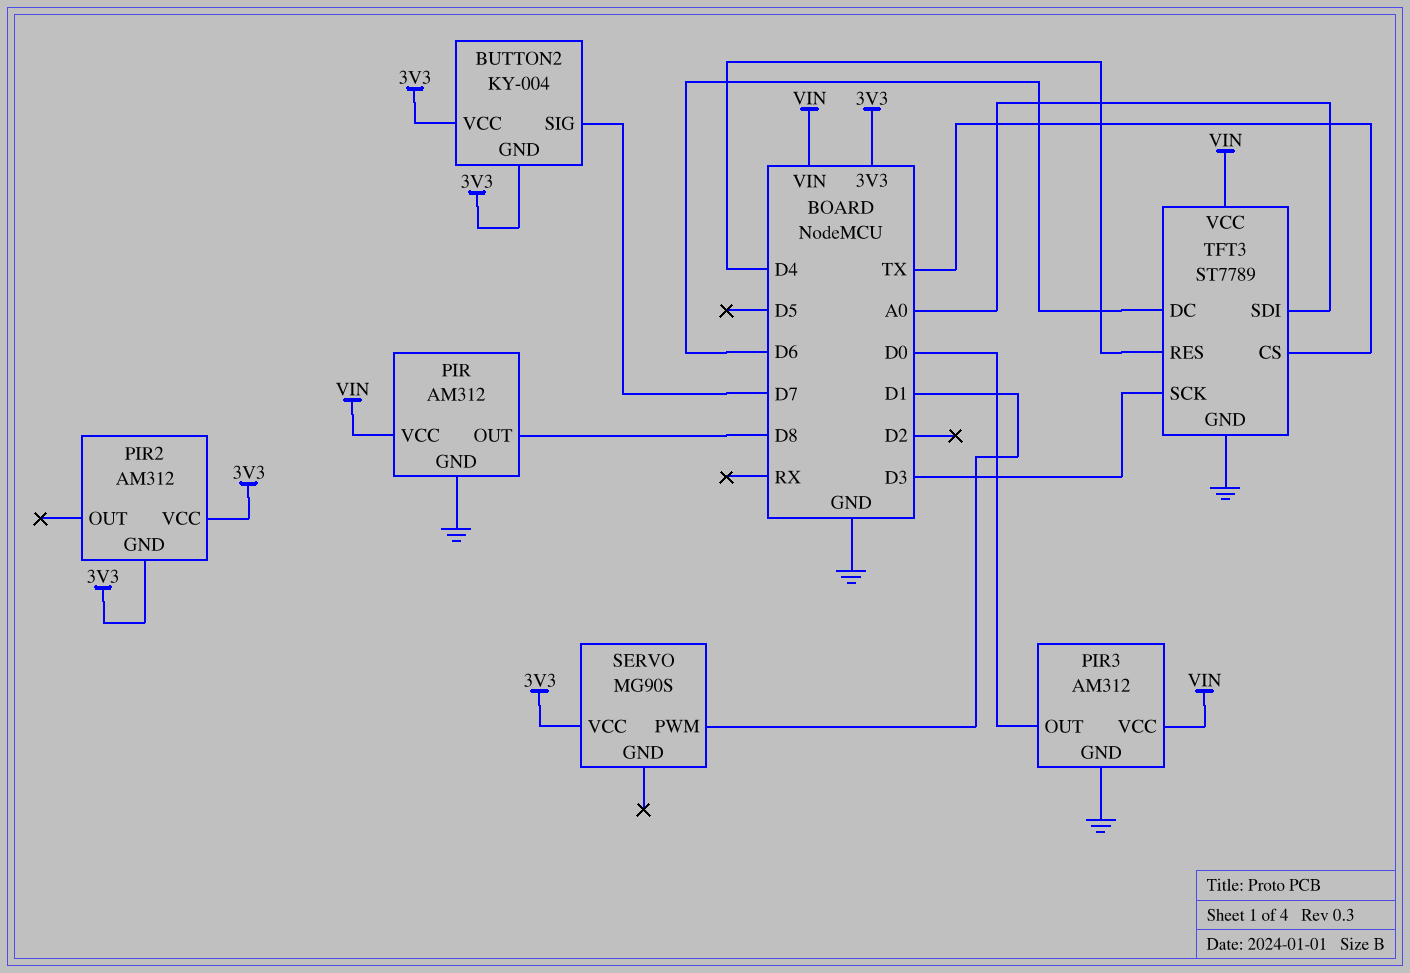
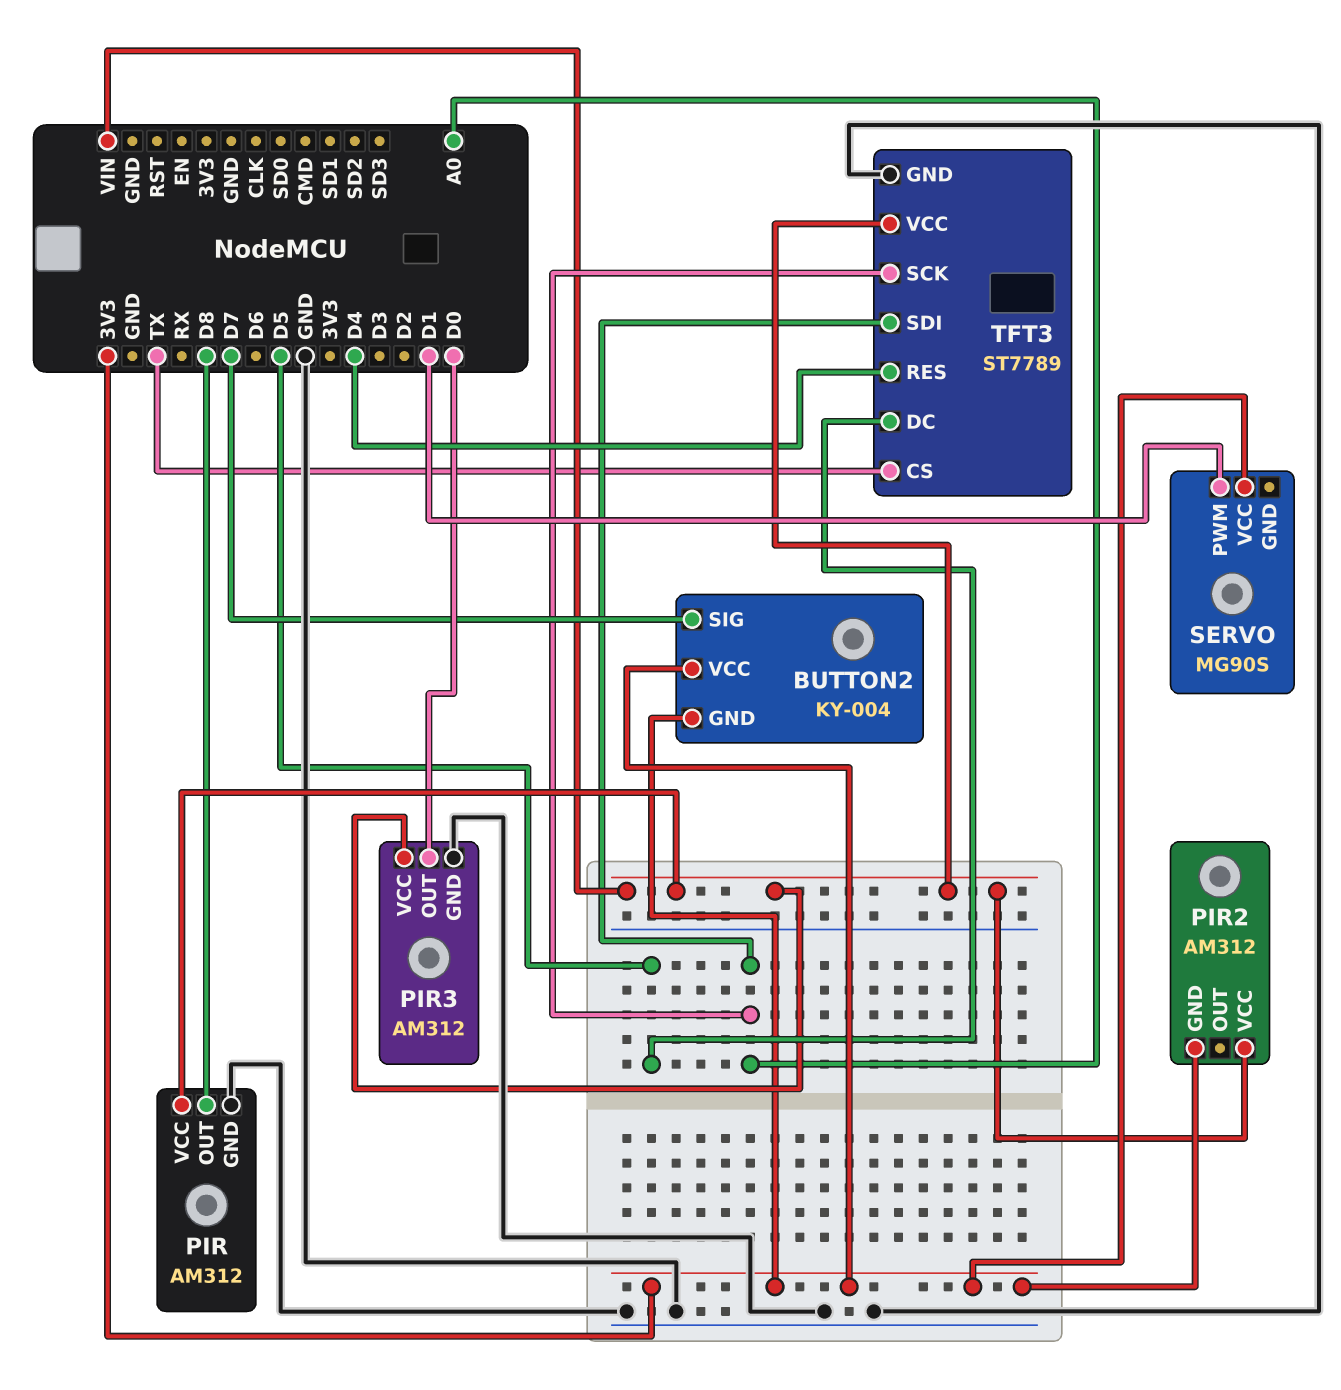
PIR2 pin VCC: 3V3 -> VIN
TFT3 pin DC: D6 -> D5
TFT3 pin SCK: D3 -> A0

